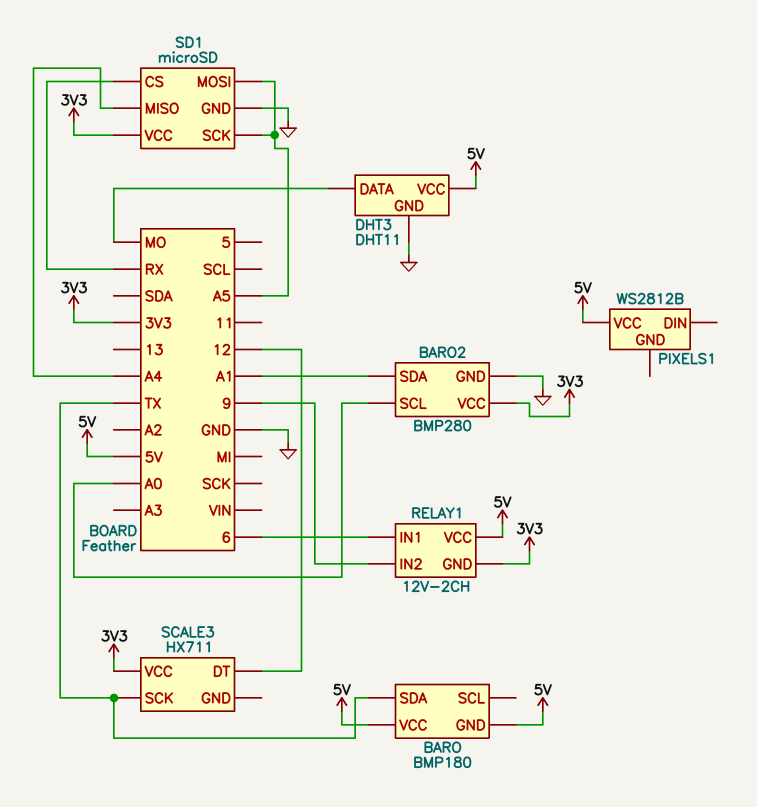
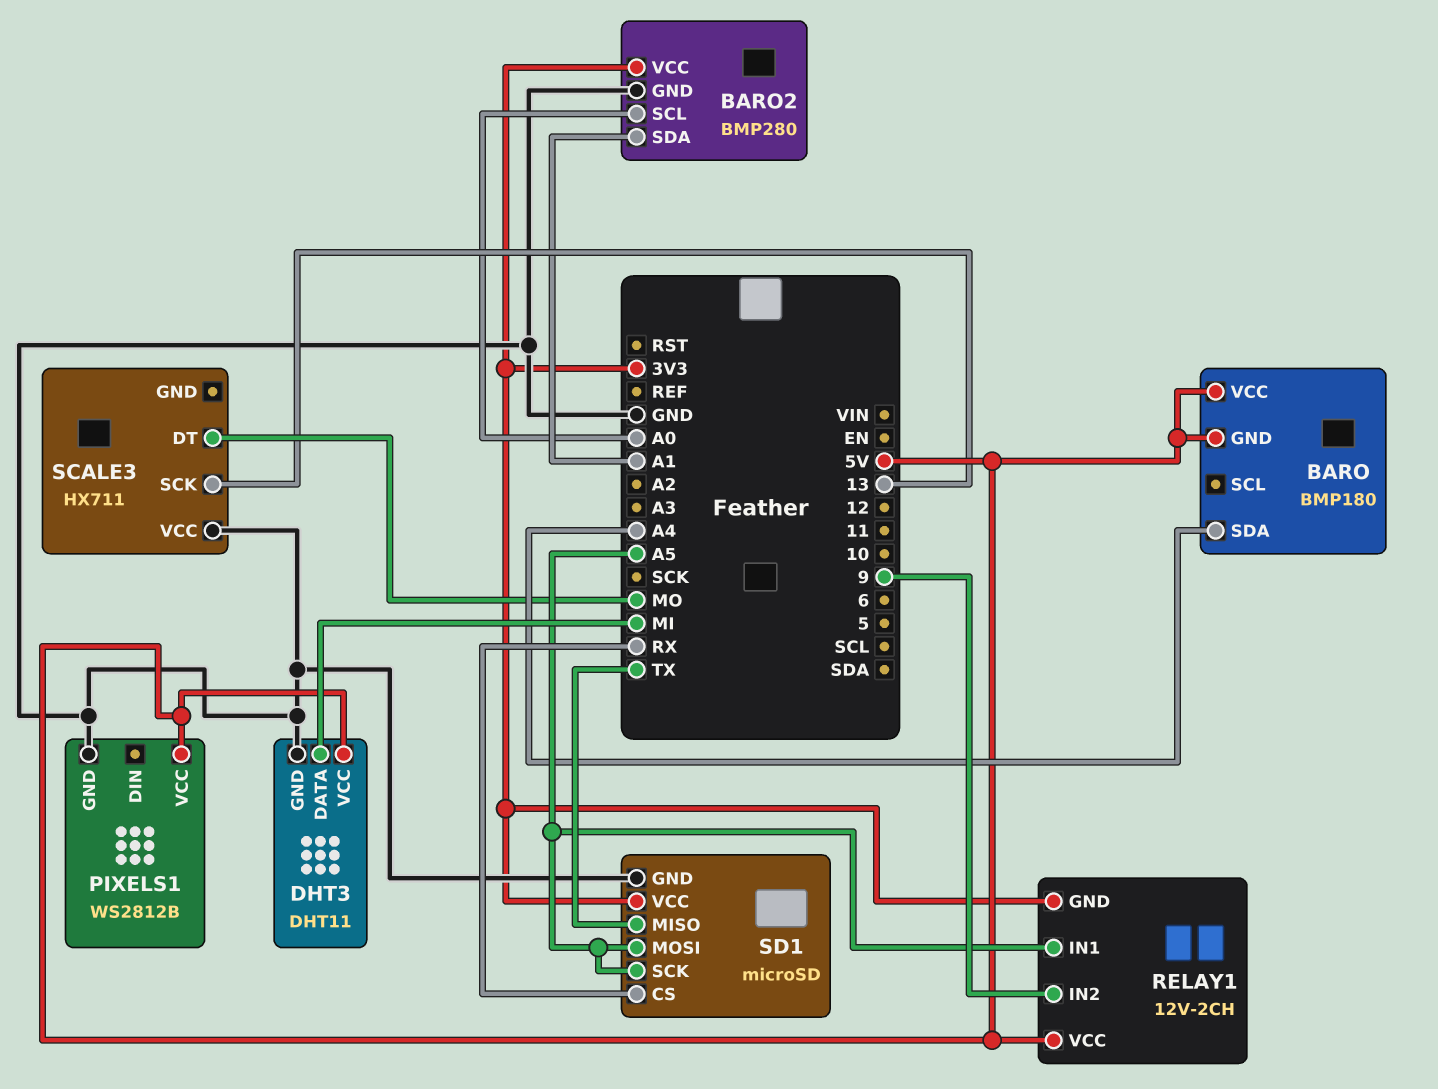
BARO pin SDA: TX -> A4
DHT3 pin DATA: MO -> MI
PIXELS1 pin GND: none -> GND
RELAY1 pin IN1: 6 -> A5
SCALE3 pin DT: 12 -> MO
SCALE3 pin SCK: TX -> 13
SCALE3 pin VCC: 3V3 -> GND
SD1 pin MISO: A4 -> TX

